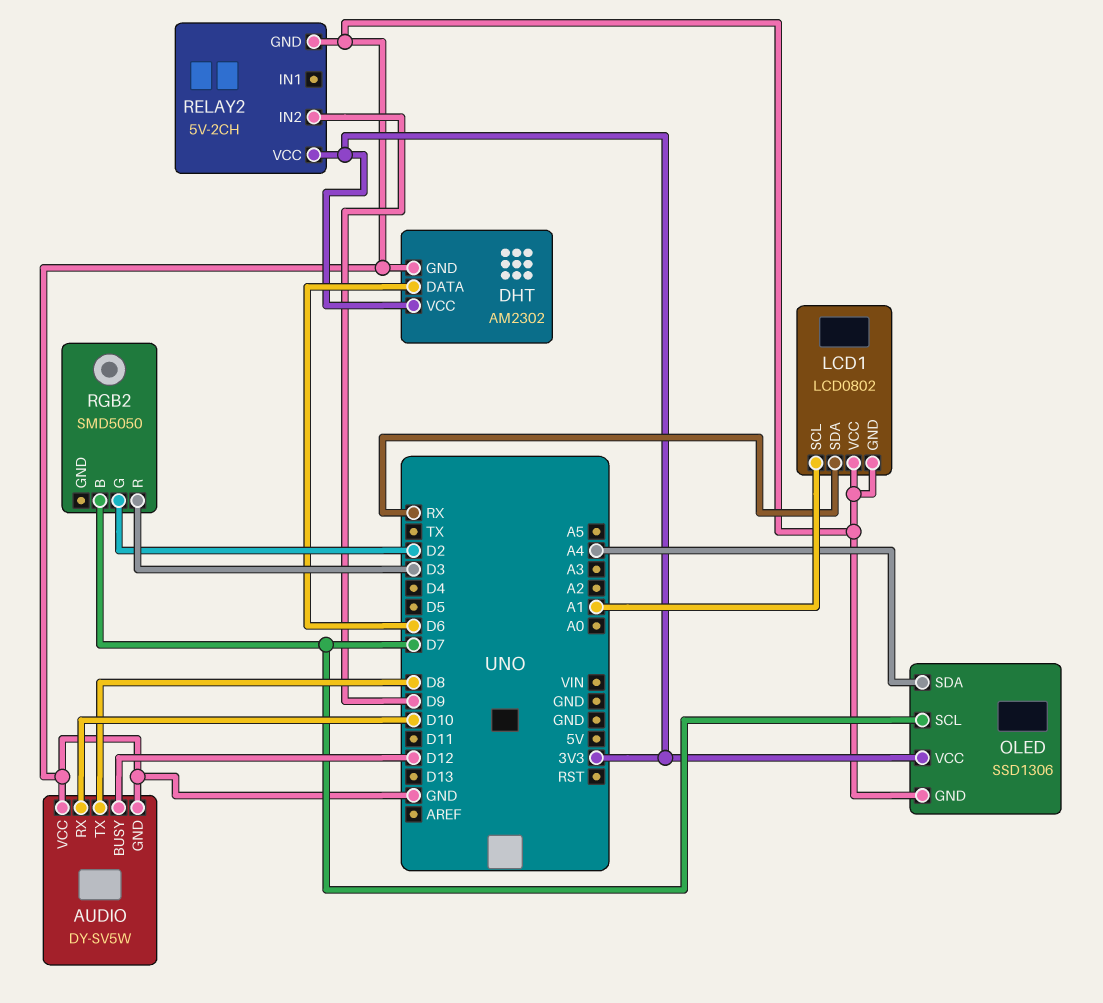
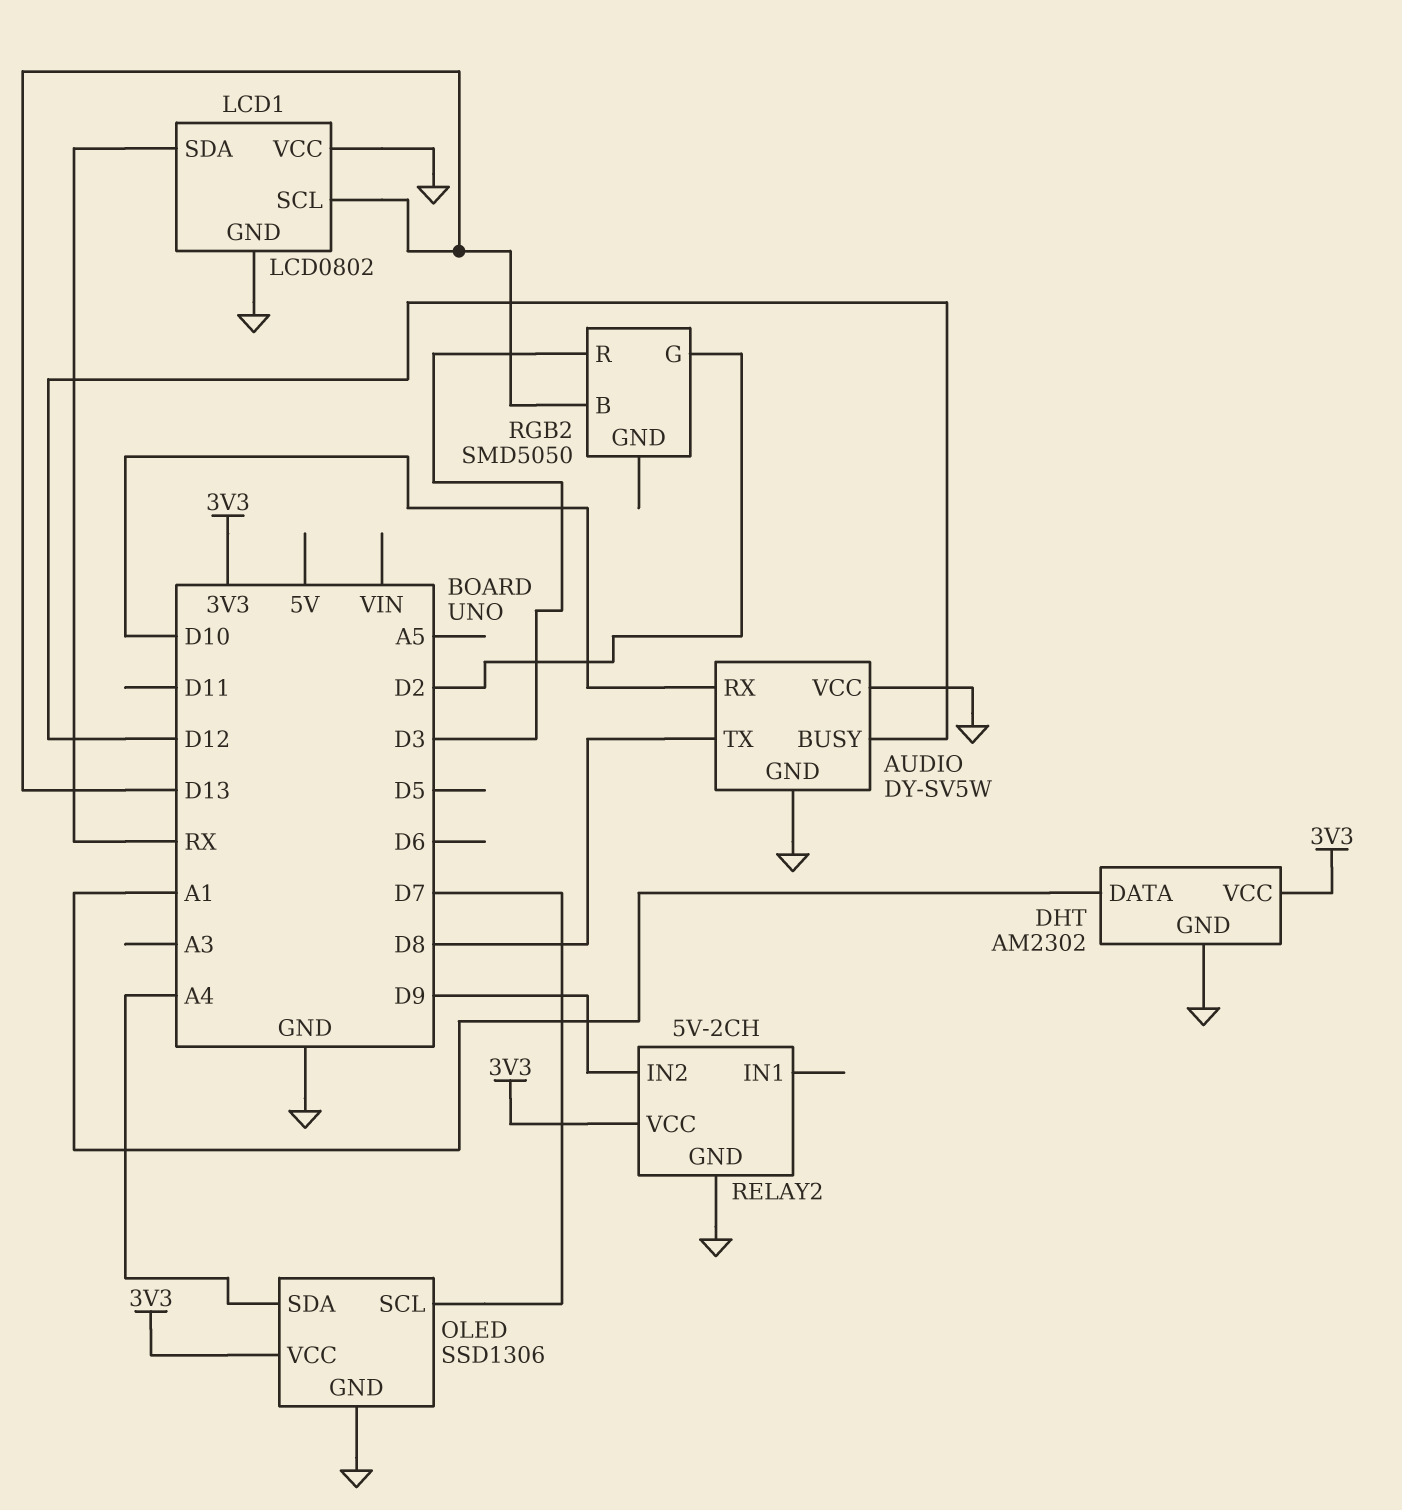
DHT pin DATA: D6 -> A1
LCD1 pin SCL: A1 -> D13
RGB2 pin B: D7 -> D13

